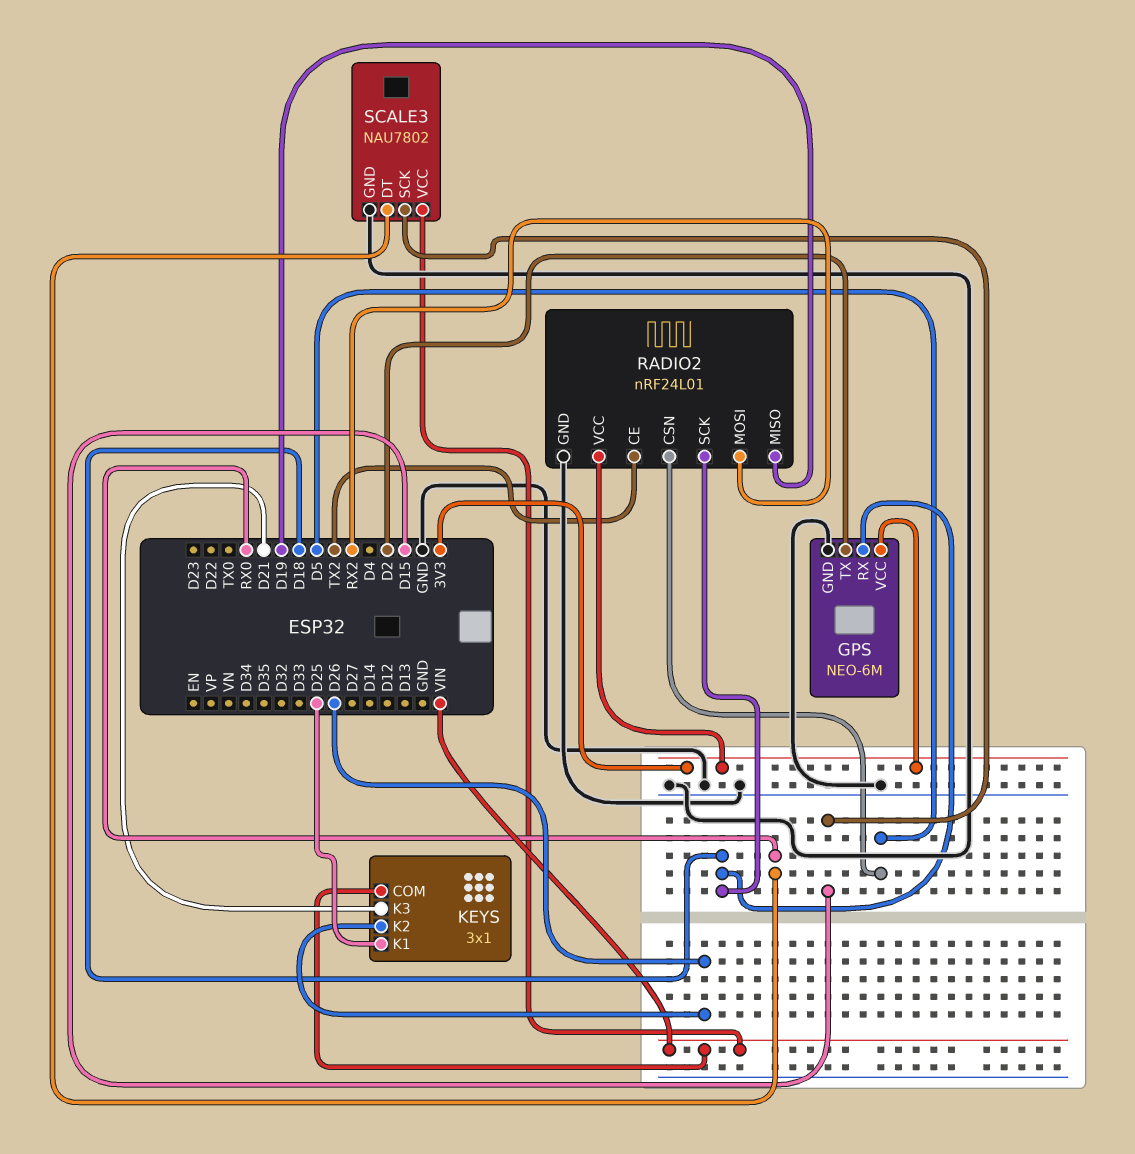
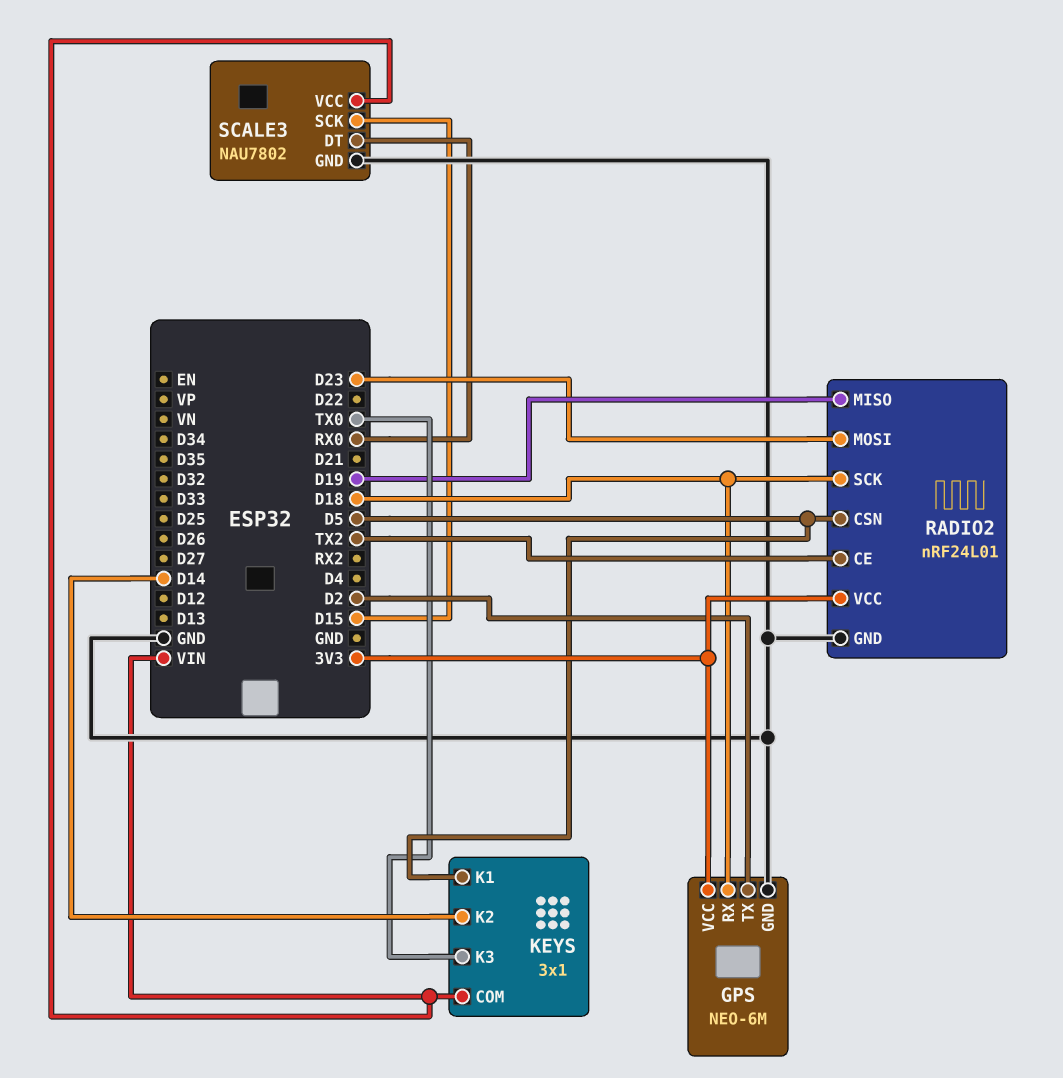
KEYS pin K1: D25 -> D5
KEYS pin K2: D26 -> D14
KEYS pin K3: D21 -> TX0
RADIO2 pin MOSI: RX2 -> D23

